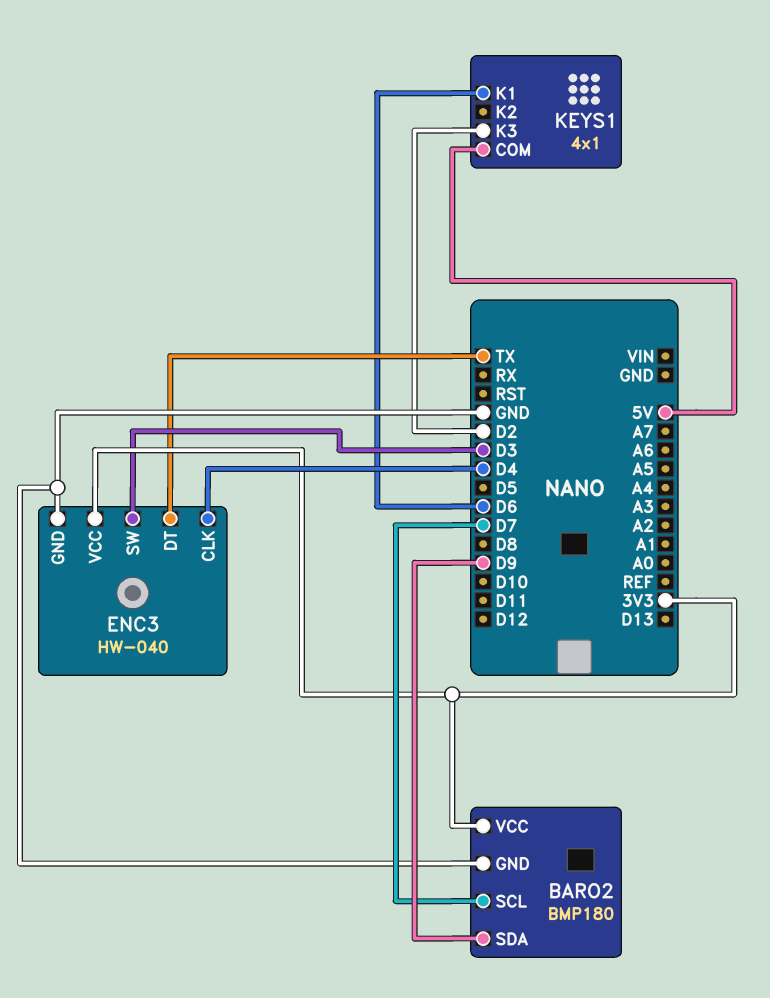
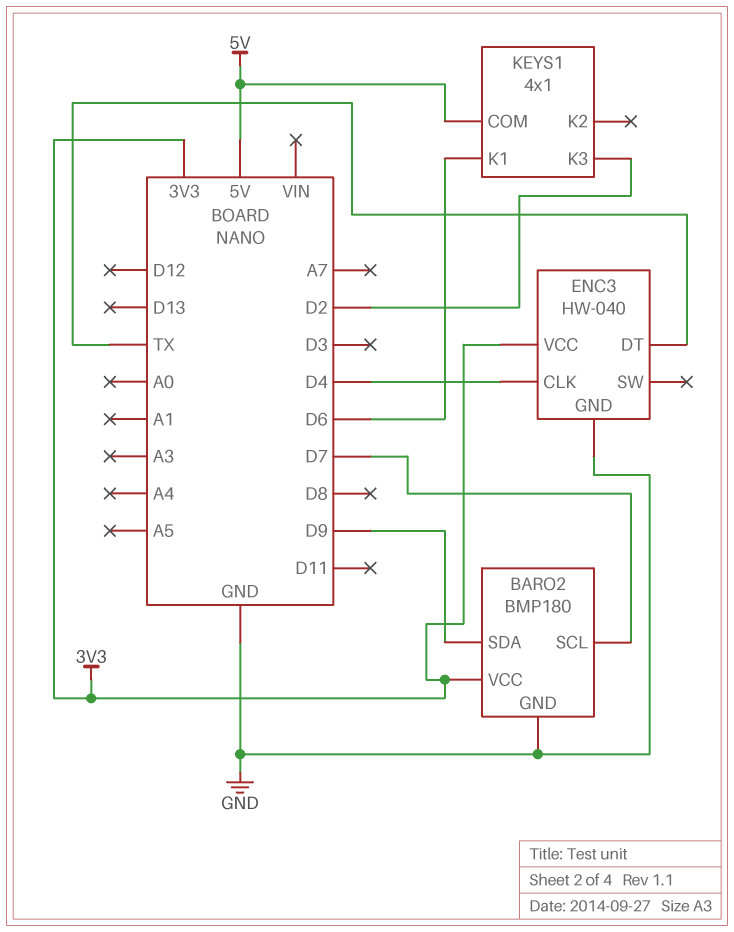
ENC3 pin SW: D3 -> none

